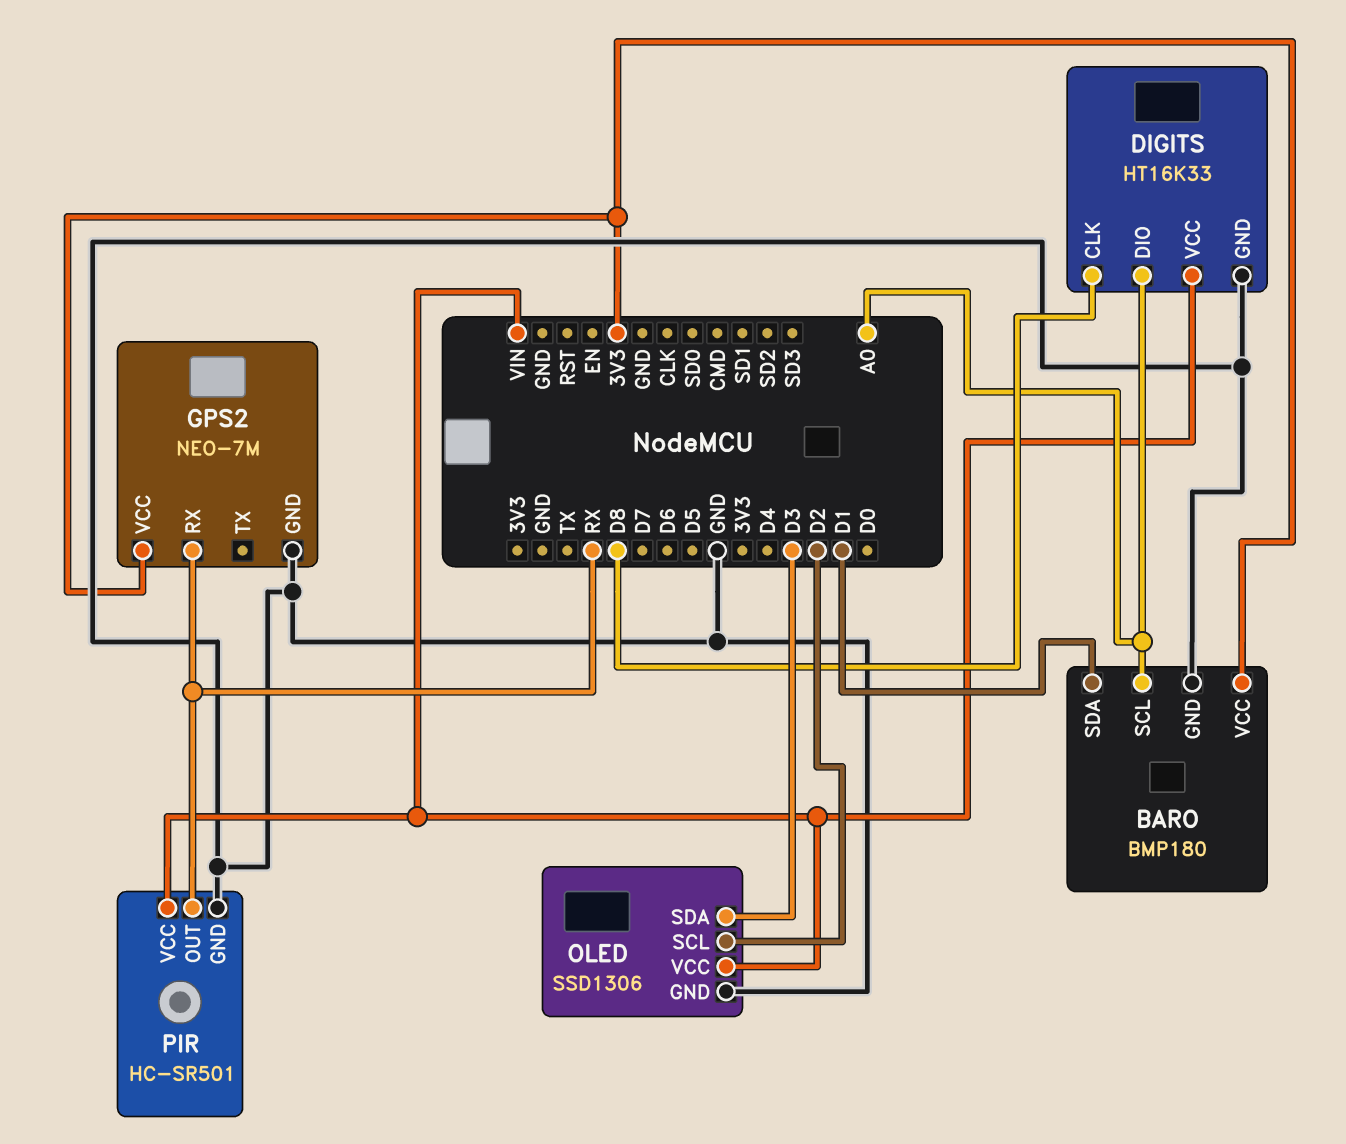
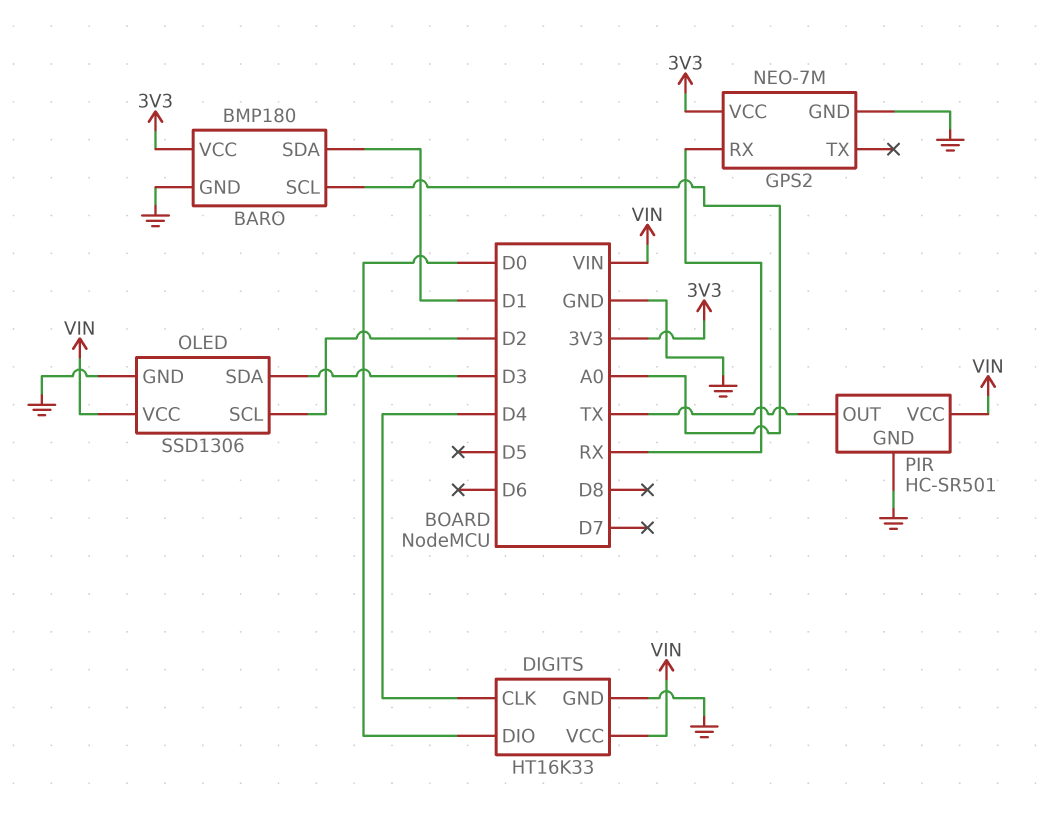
DIGITS pin CLK: D8 -> D4
DIGITS pin DIO: A0 -> D0
PIR pin OUT: RX -> TX

